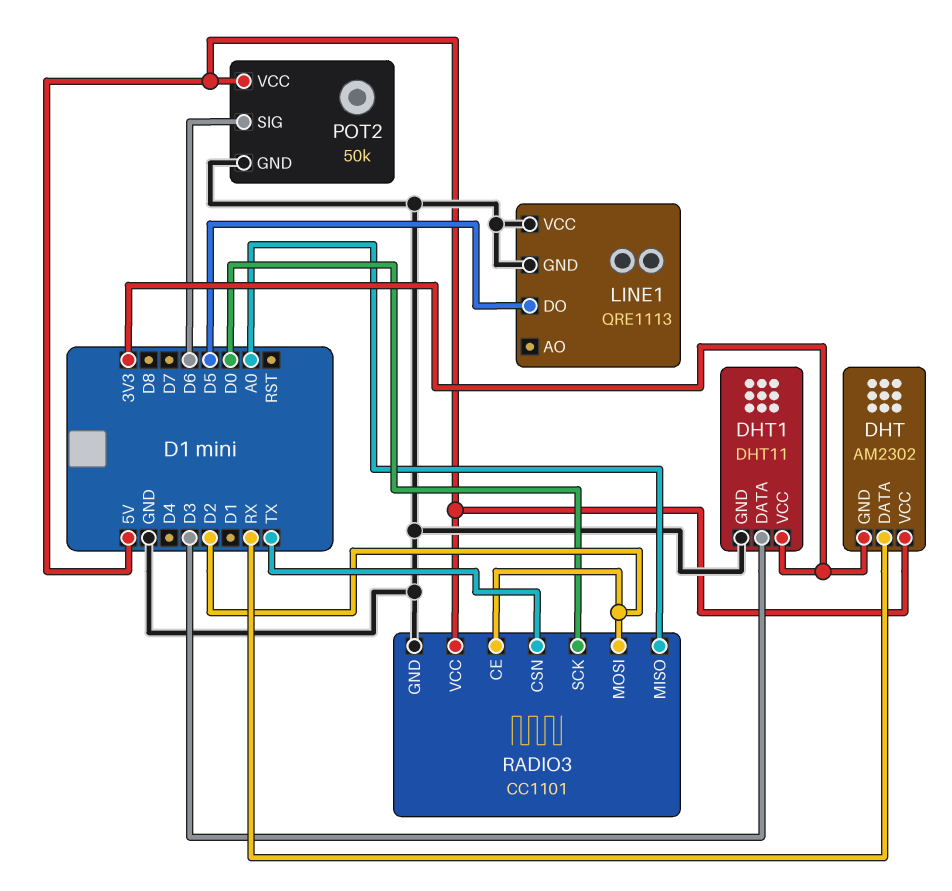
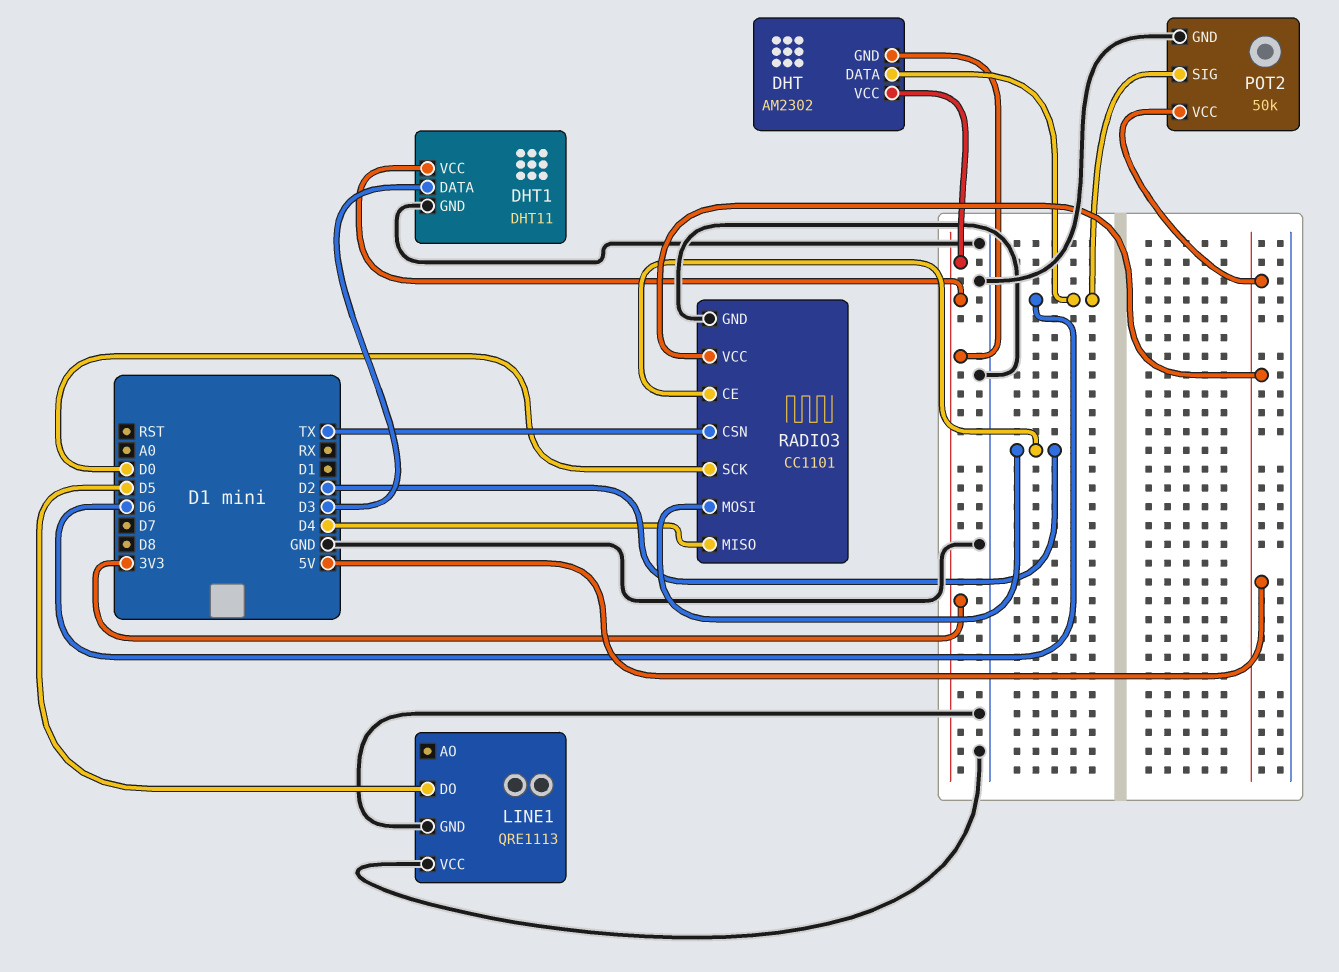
DHT pin DATA: RX -> D6
DHT pin VCC: 5V -> 3V3
RADIO3 pin MISO: A0 -> D4

